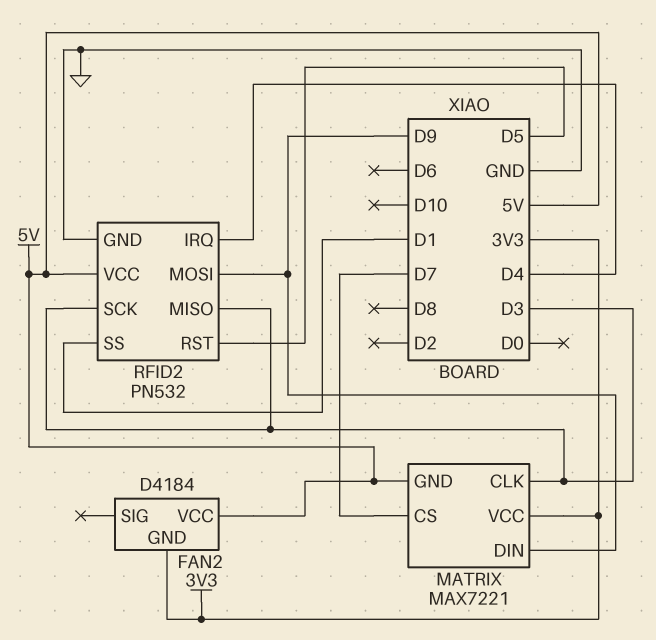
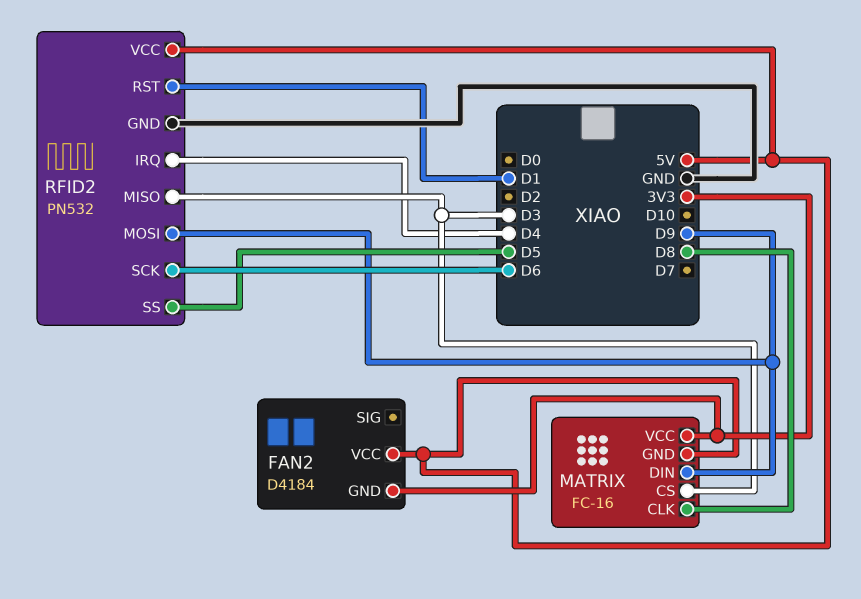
MATRIX: MAX7221 -> FC-16
MATRIX pin CLK: D3 -> D8
MATRIX pin CS: D7 -> D3
RFID2 pin RST: D5 -> D1
RFID2 pin SCK: D3 -> D6
RFID2 pin SS: D1 -> D5

